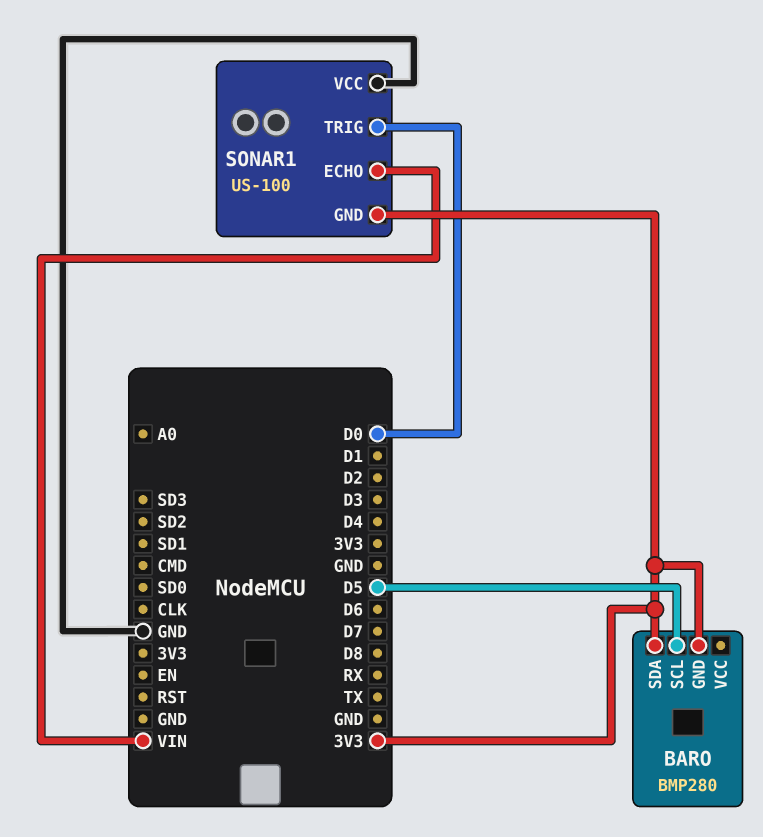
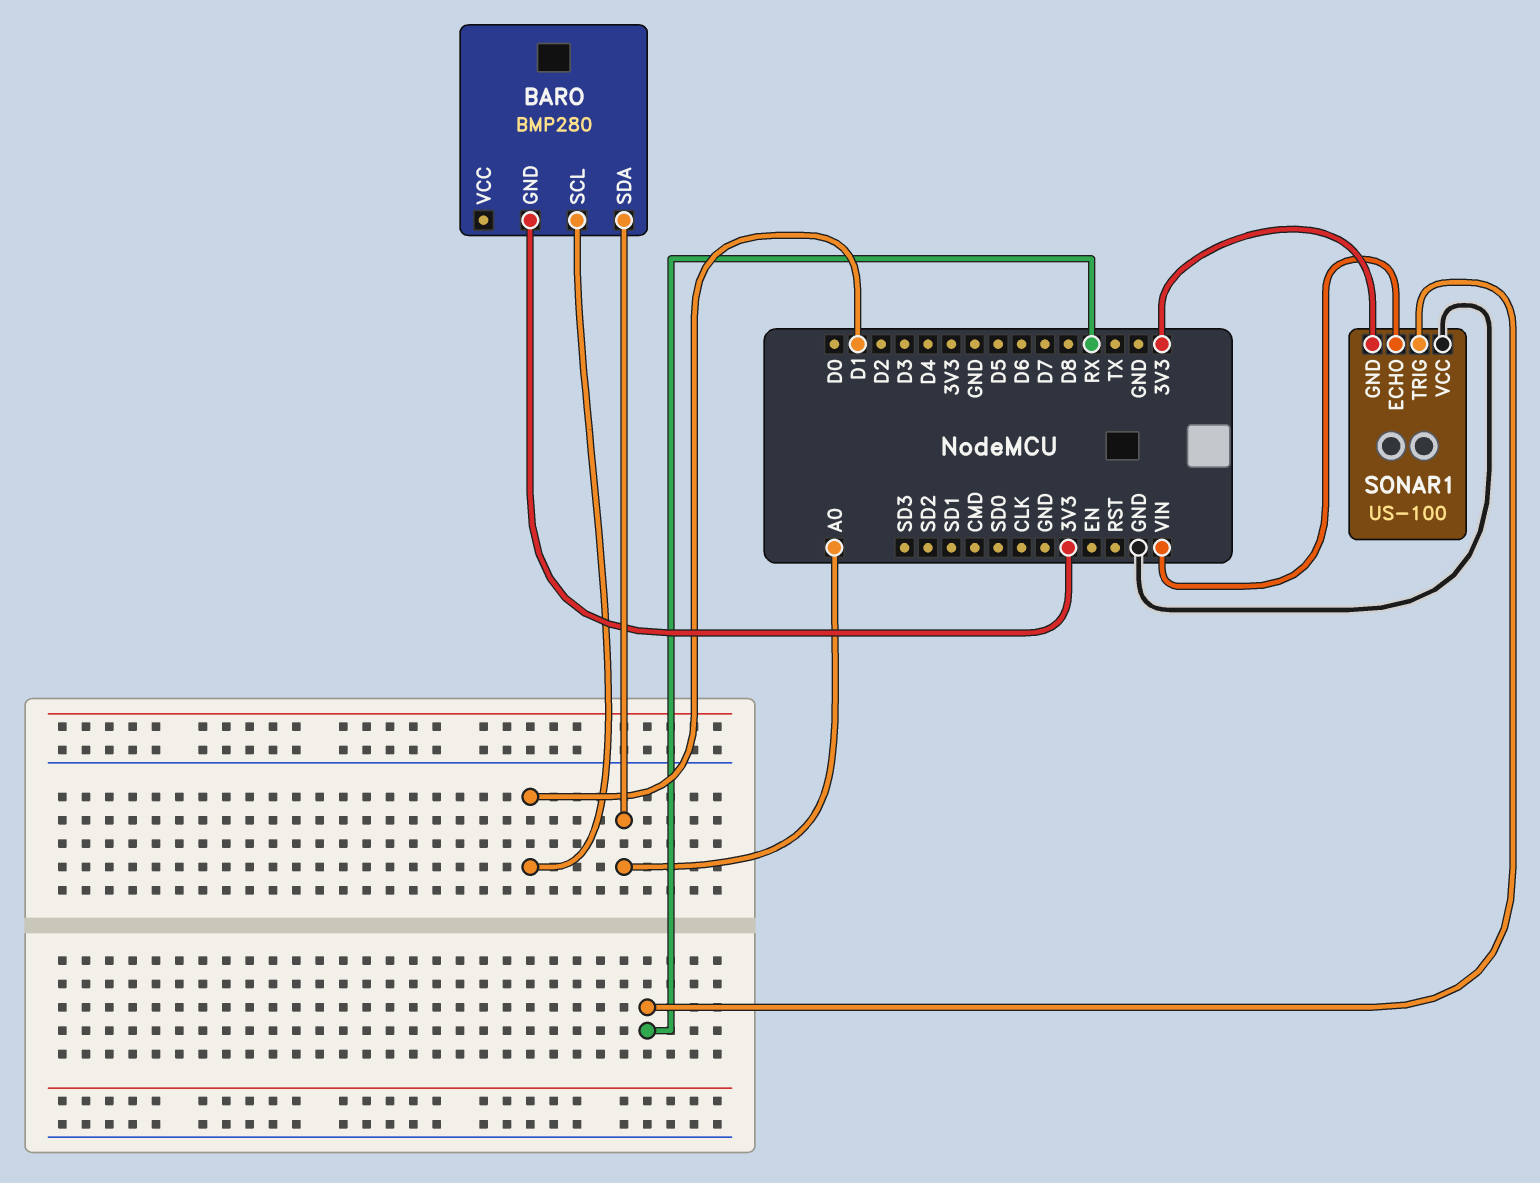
BARO pin SCL: D5 -> D1
BARO pin SDA: 3V3 -> A0
SONAR1 pin TRIG: D0 -> RX

